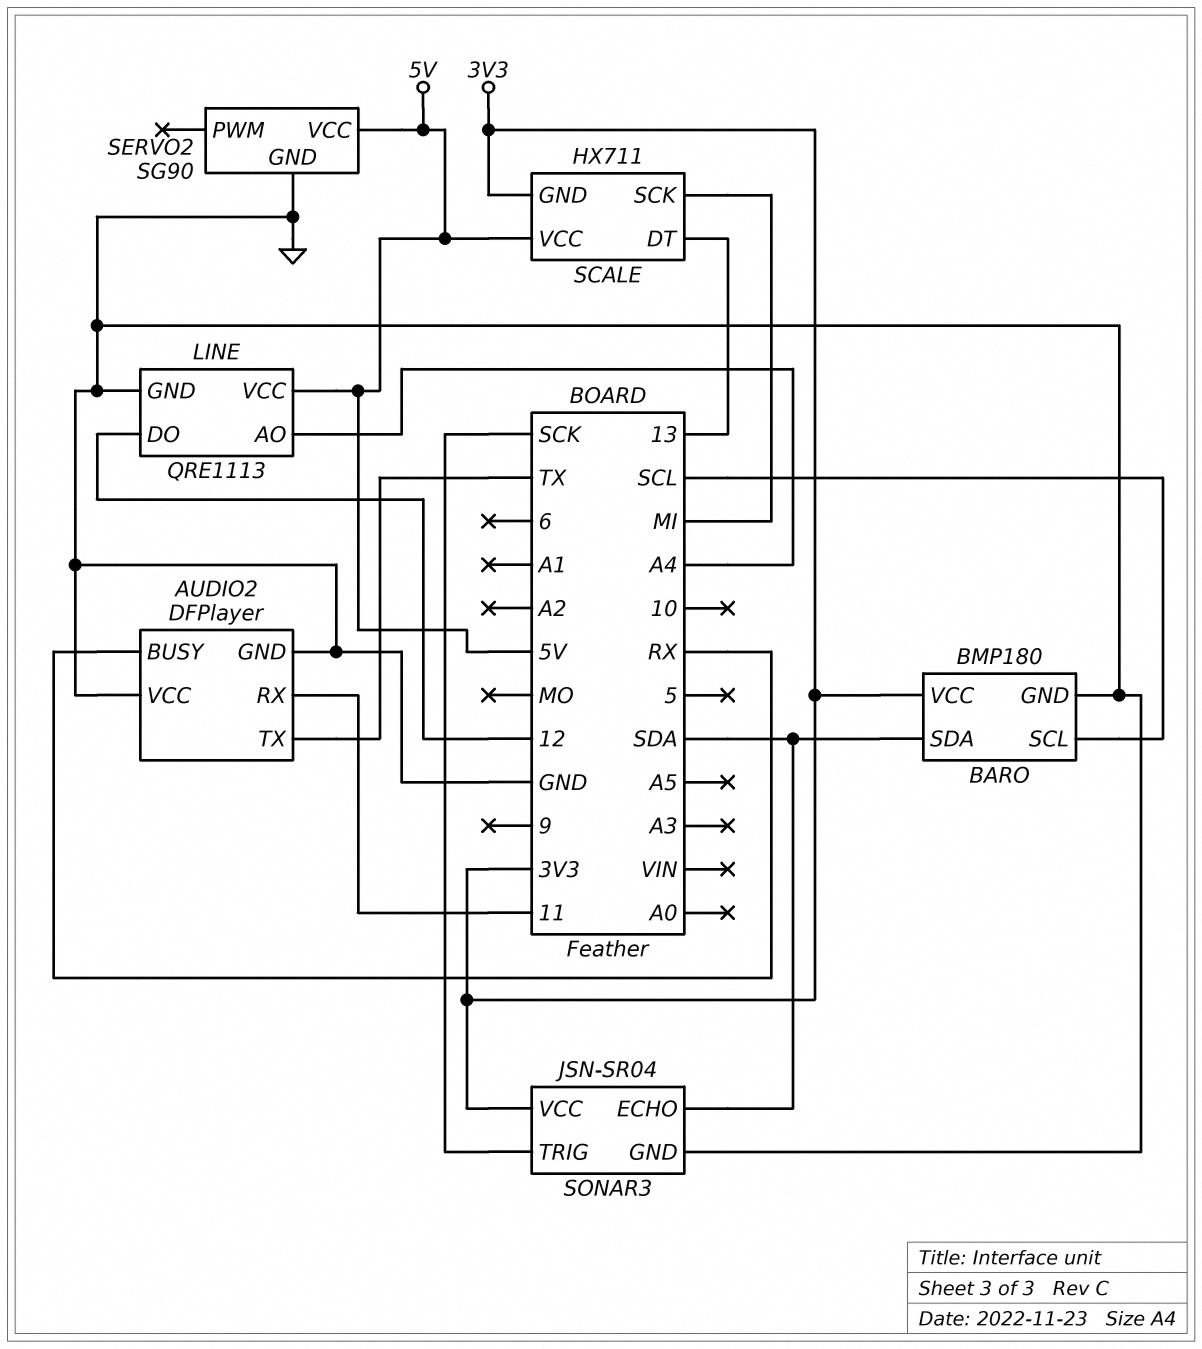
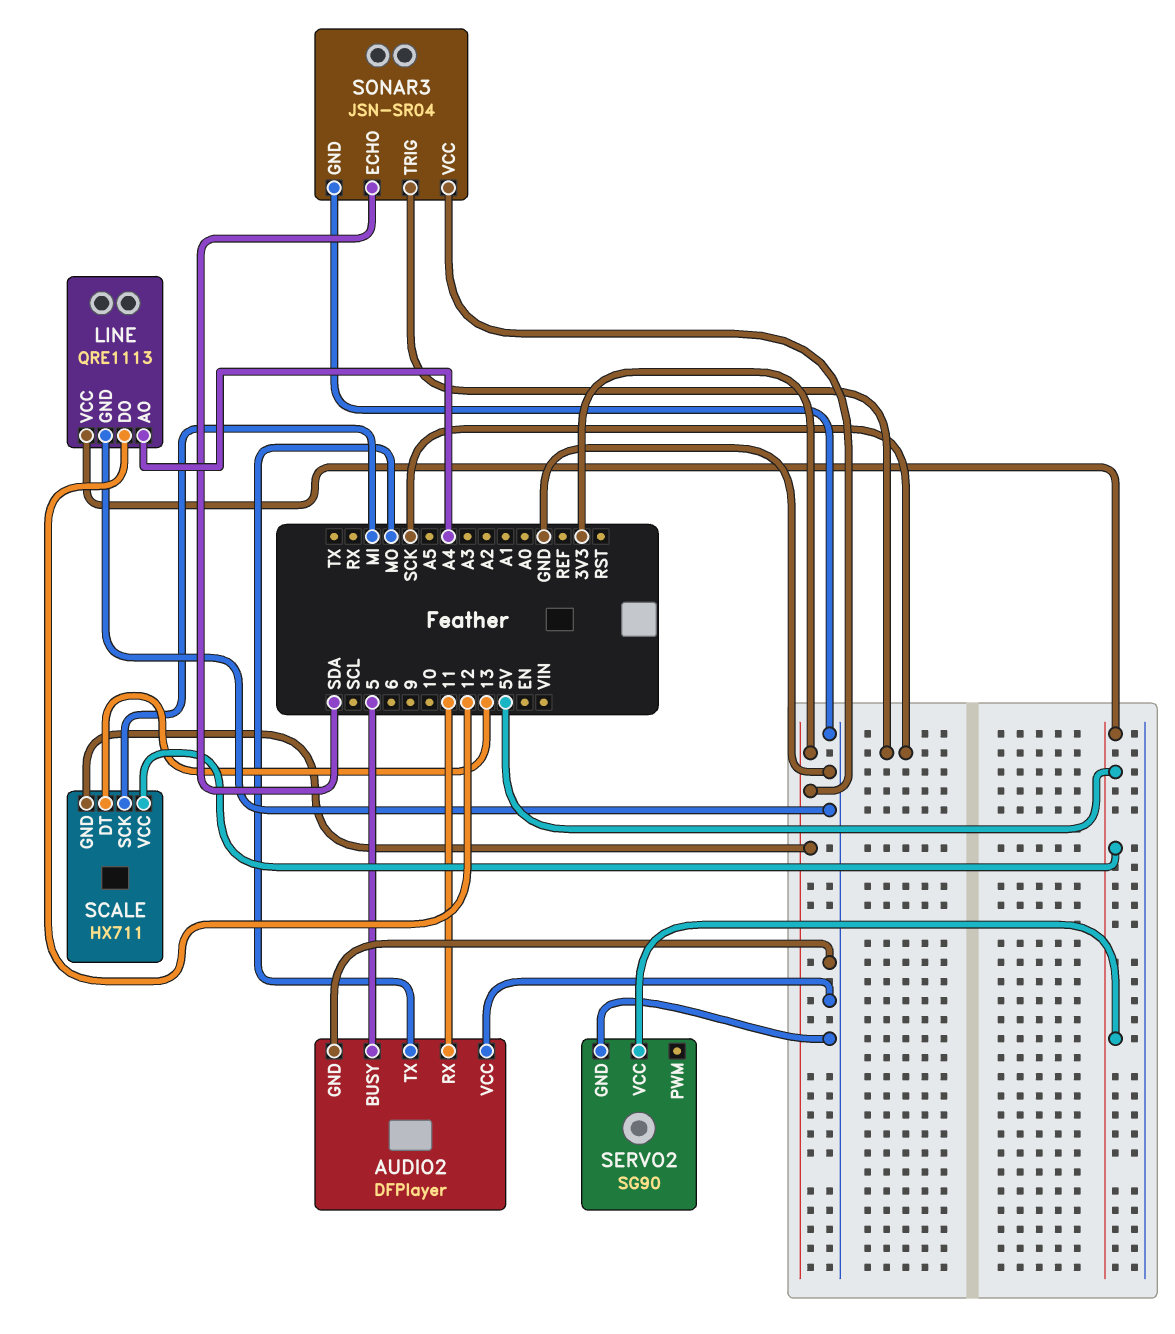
AUDIO2 pin BUSY: RX -> 5
AUDIO2 pin TX: TX -> MO
BARO: BMP180 -> none
BARO pin GND: GND -> none
BARO pin SCL: SCL -> none
BARO pin SDA: SDA -> none
BARO pin VCC: 3V3 -> none

